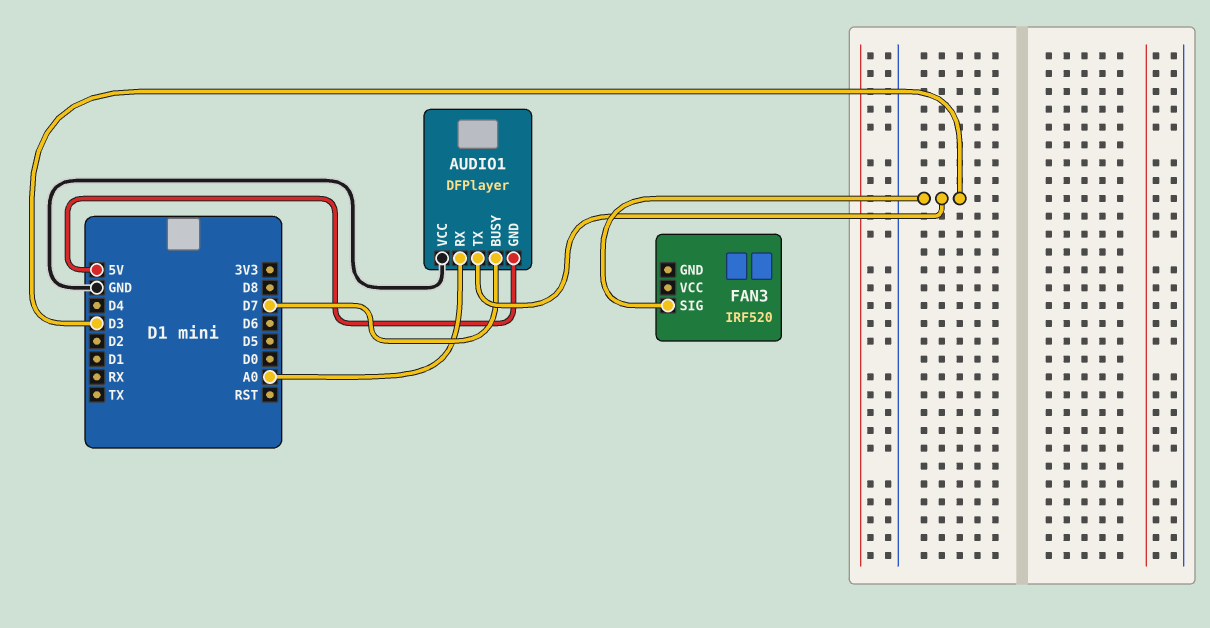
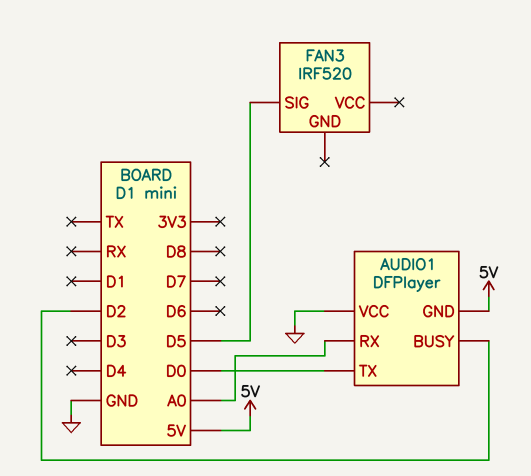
AUDIO1 pin BUSY: D7 -> D2
AUDIO1 pin TX: D3 -> D0
FAN3 pin SIG: D3 -> D5

